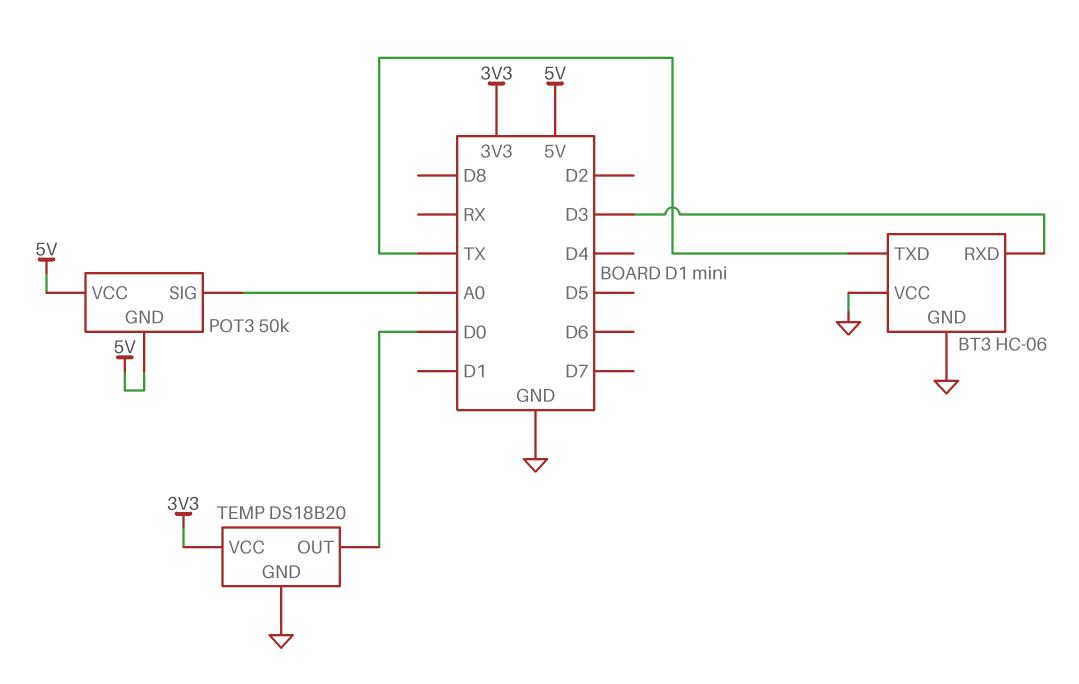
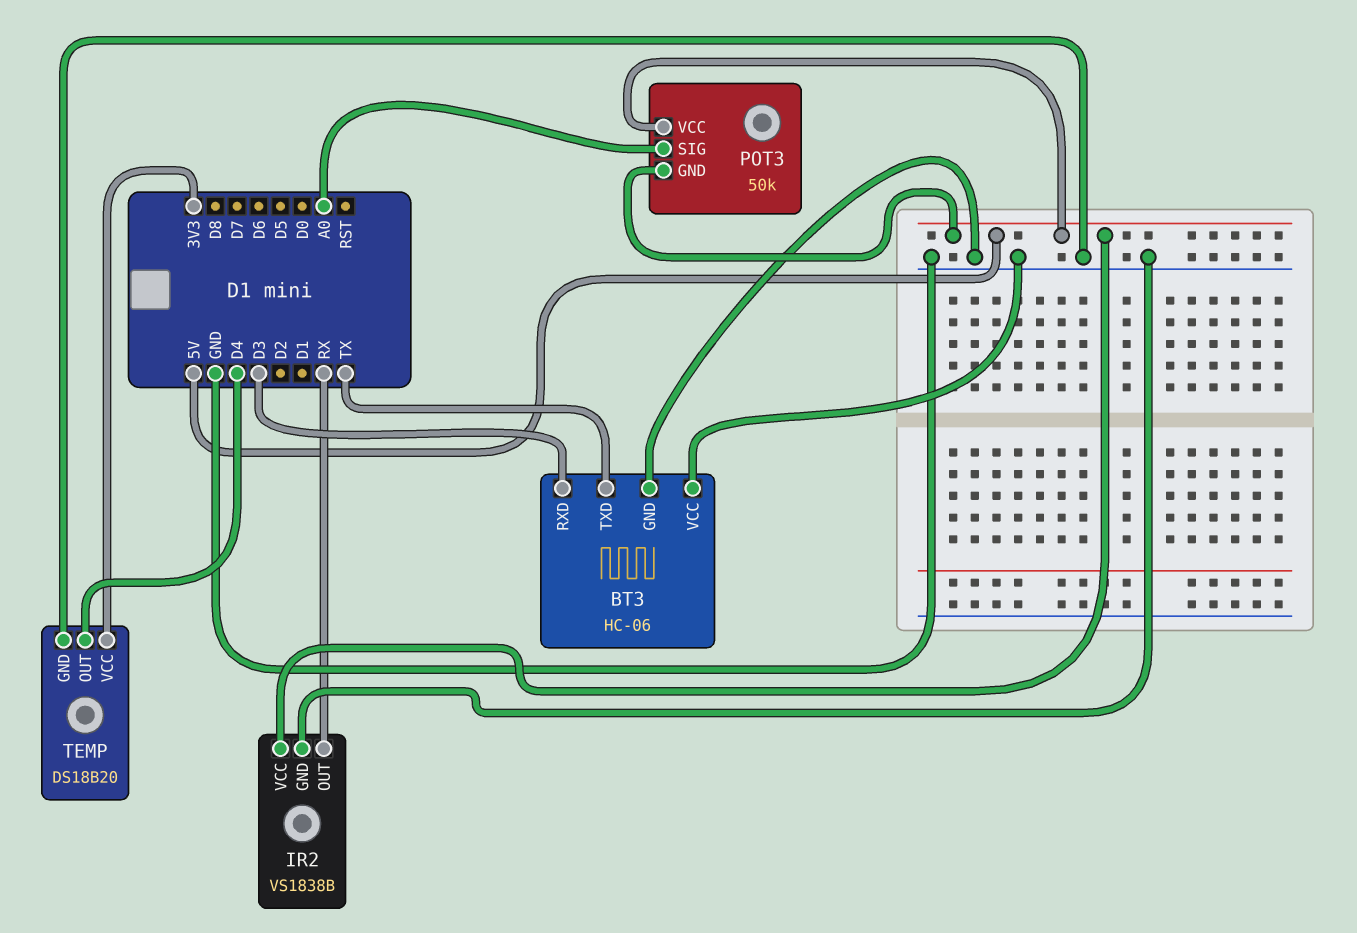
IR2: none -> VS1838B
IR2 pin GND: none -> GND
IR2 pin OUT: none -> RX
IR2 pin VCC: none -> 5V
TEMP pin OUT: D0 -> D4

